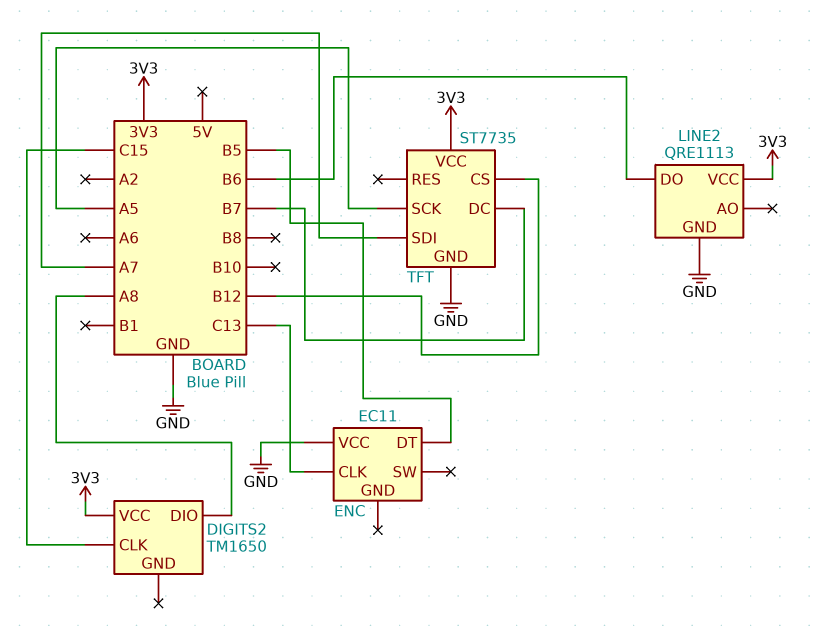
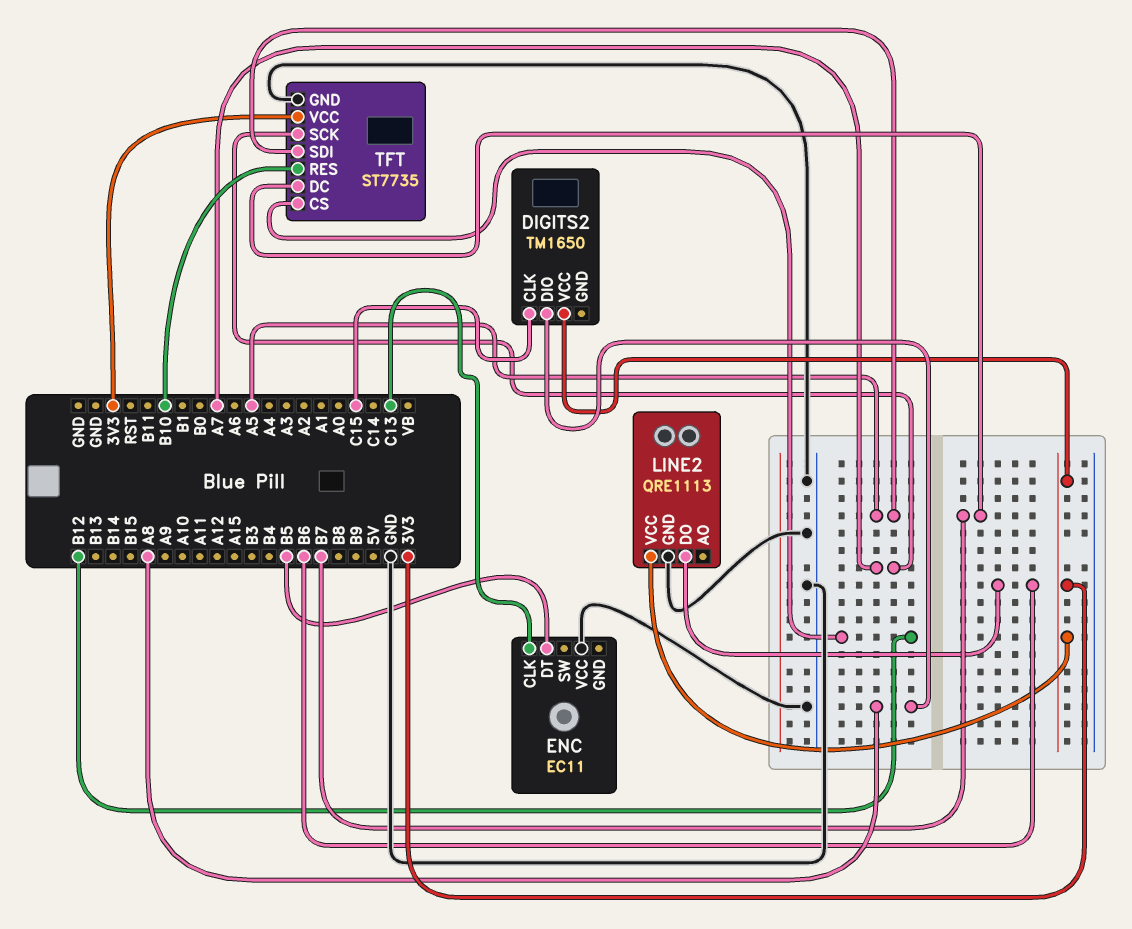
TFT pin RES: none -> B10
TFT pin SCK: A5 -> A7
TFT pin SDI: A7 -> A5

